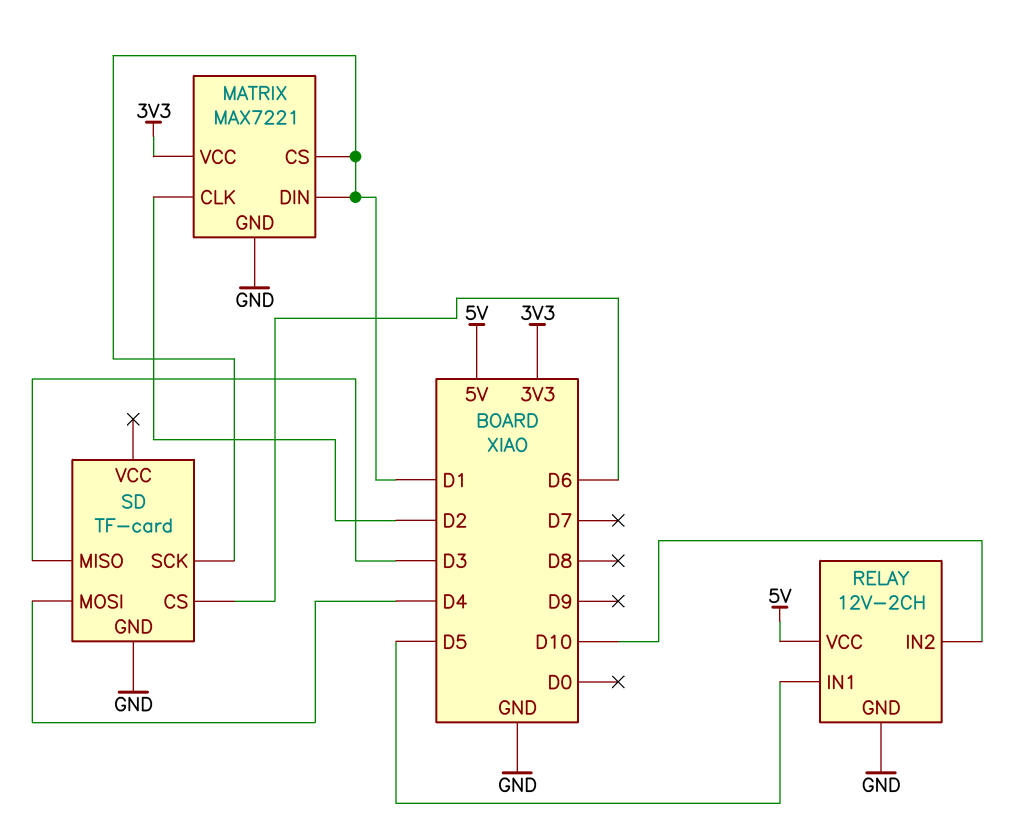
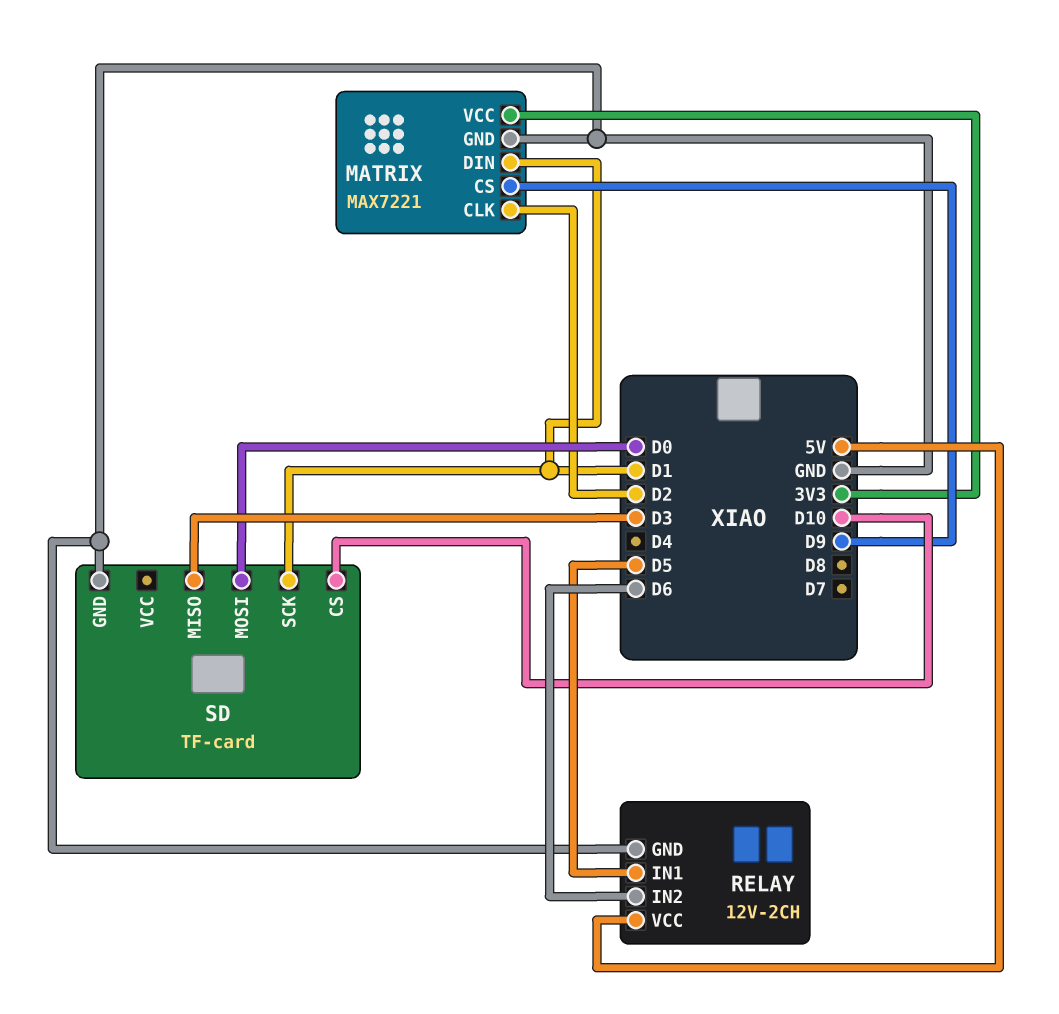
MATRIX pin CS: D1 -> D9
RELAY pin IN2: D10 -> D6
SD pin CS: D6 -> D10
SD pin MOSI: D4 -> D0

